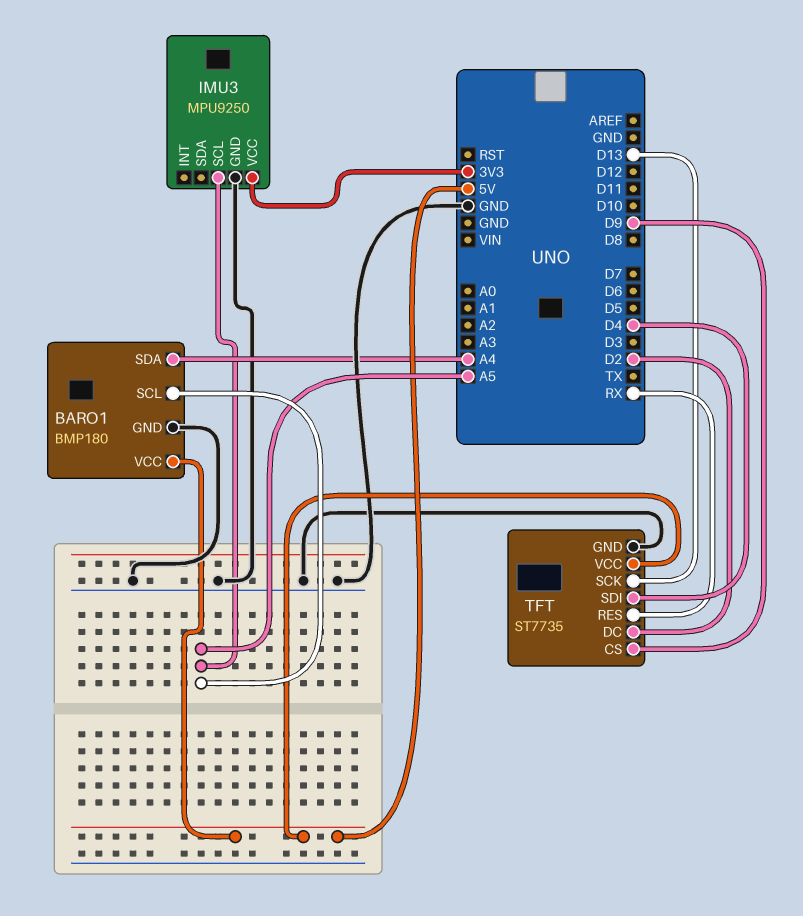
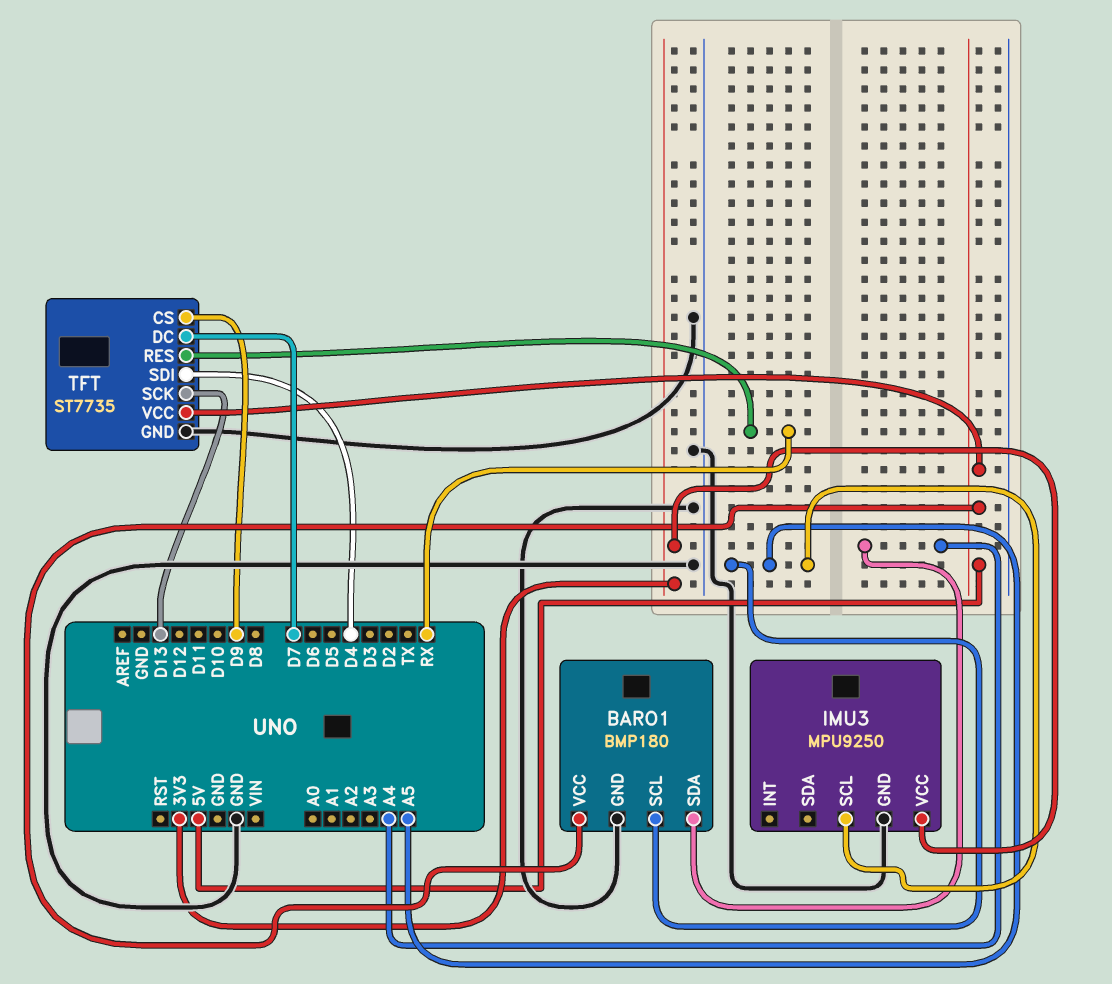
TFT pin DC: D2 -> D7

